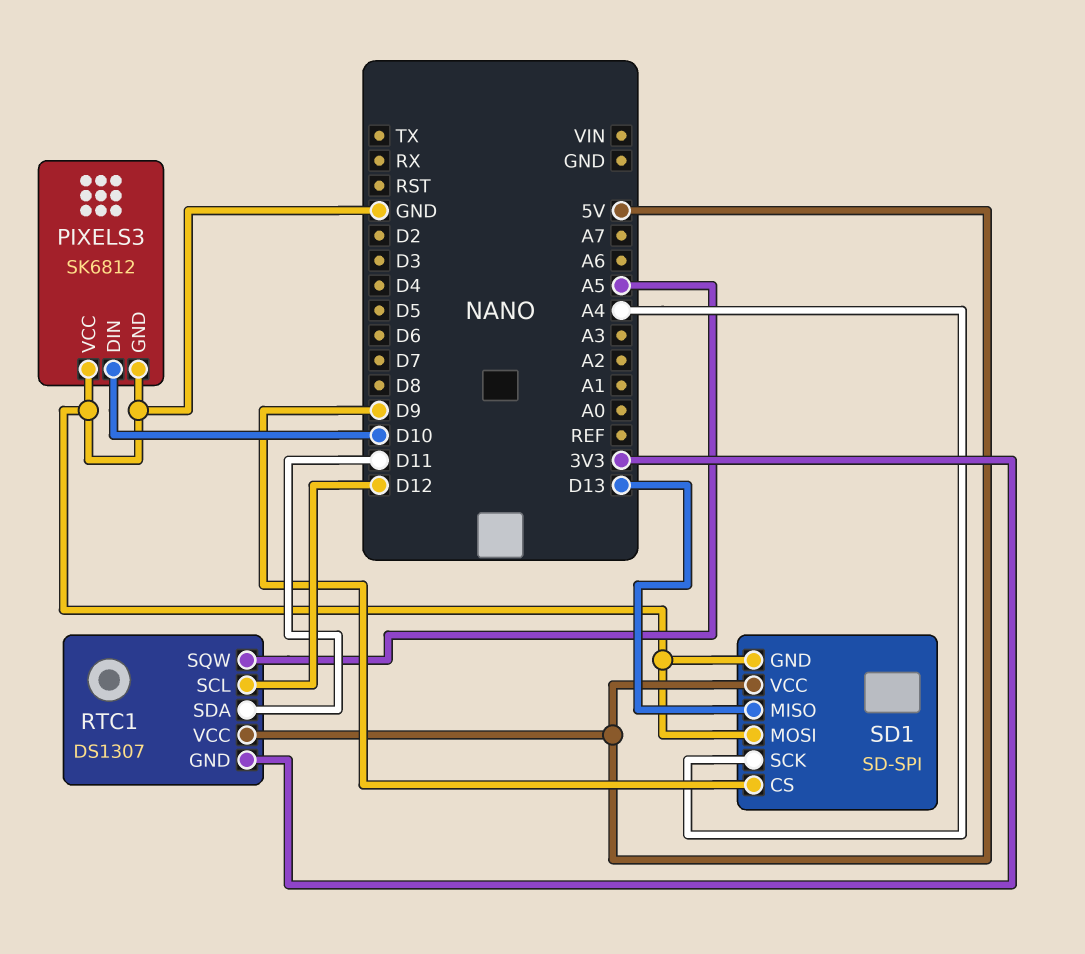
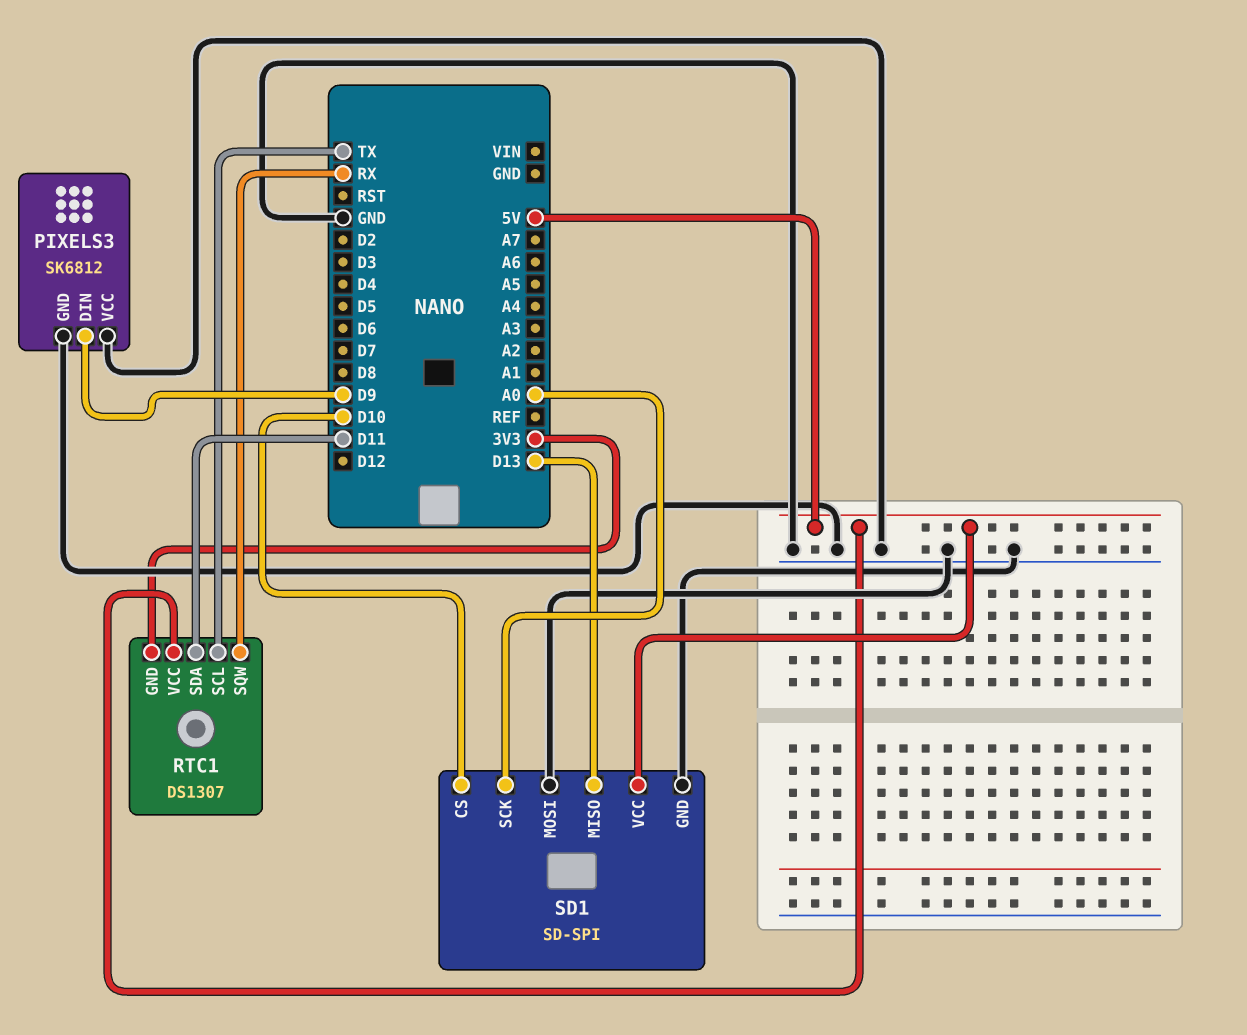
PIXELS3 pin DIN: D10 -> D9
RTC1 pin SCL: D12 -> TX
RTC1 pin SQW: A5 -> RX
SD1 pin CS: D9 -> D10
SD1 pin SCK: A4 -> A0

